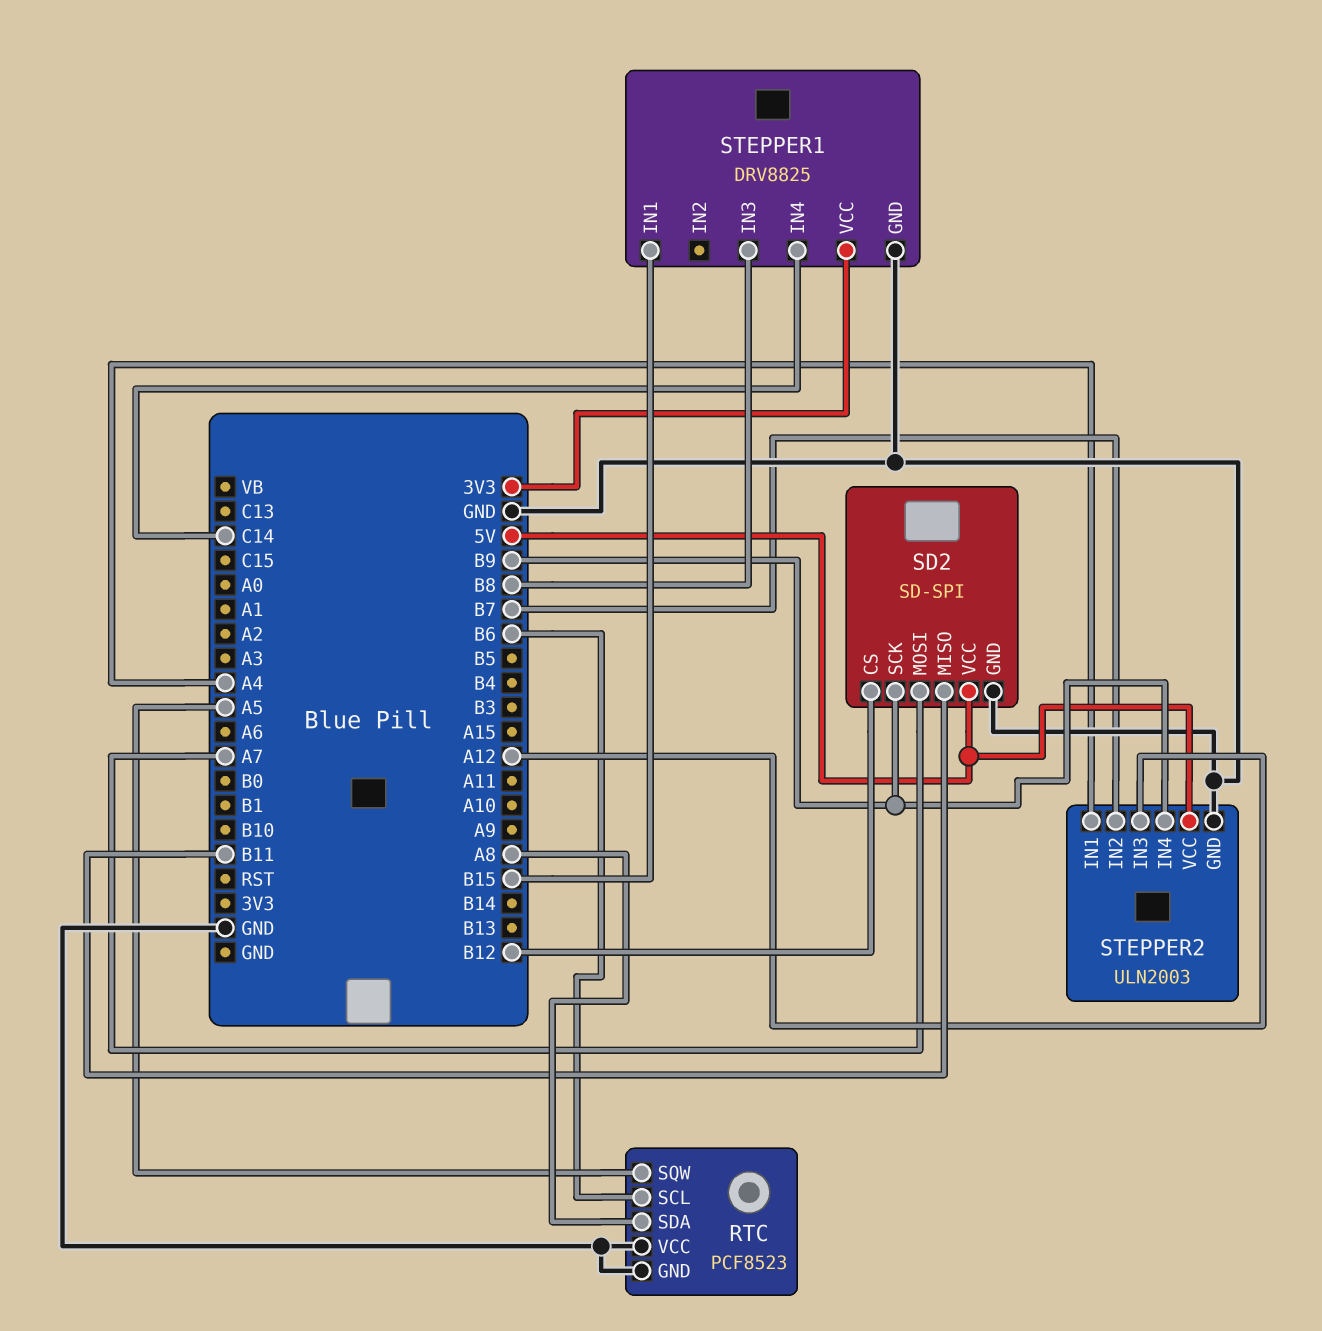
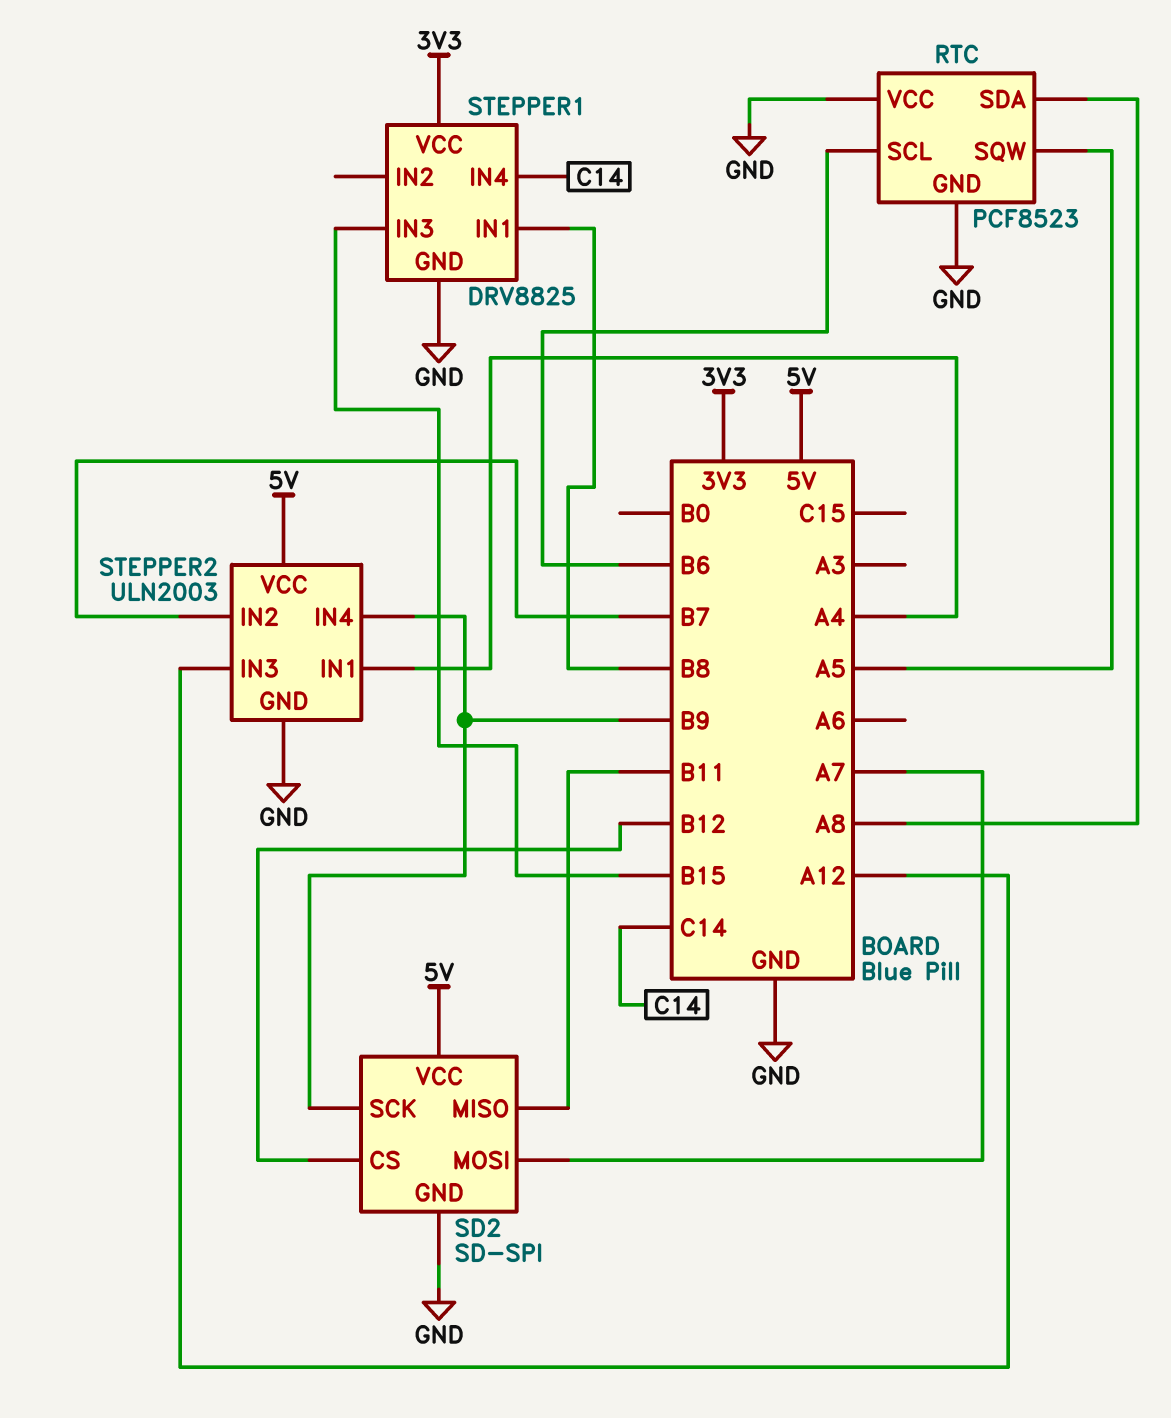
STEPPER1 pin IN1: B15 -> B8
STEPPER1 pin IN3: B8 -> B15

